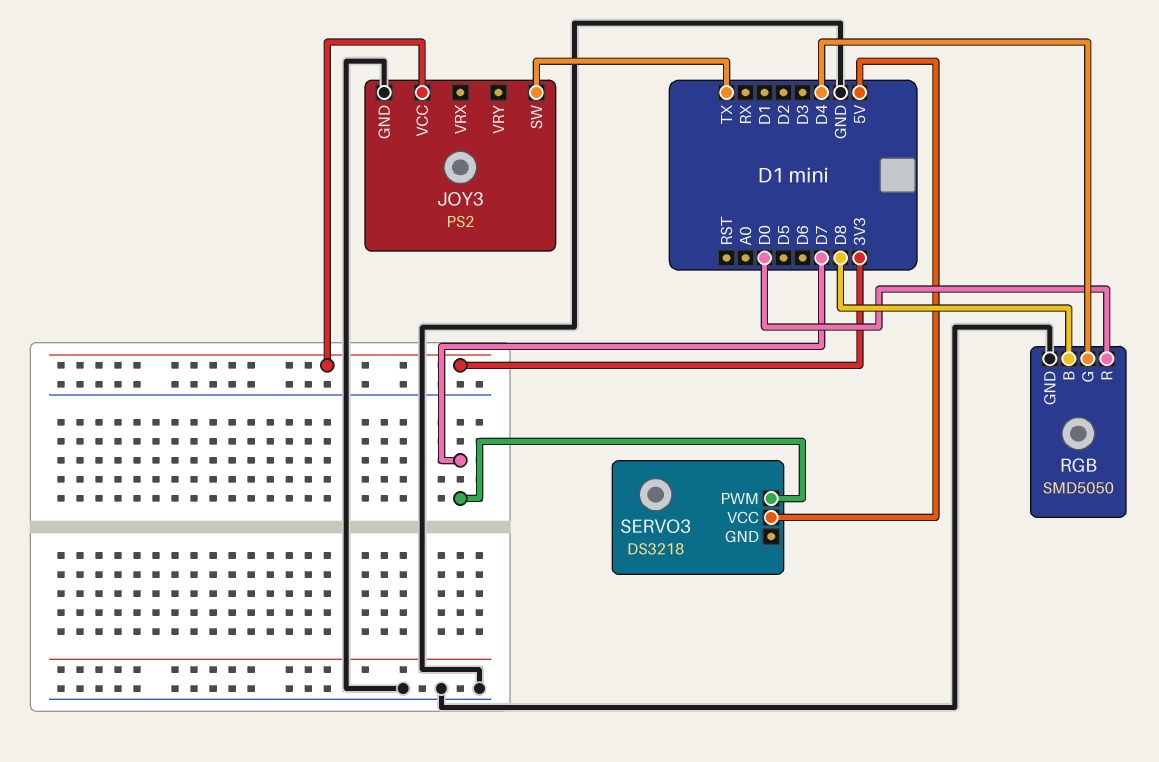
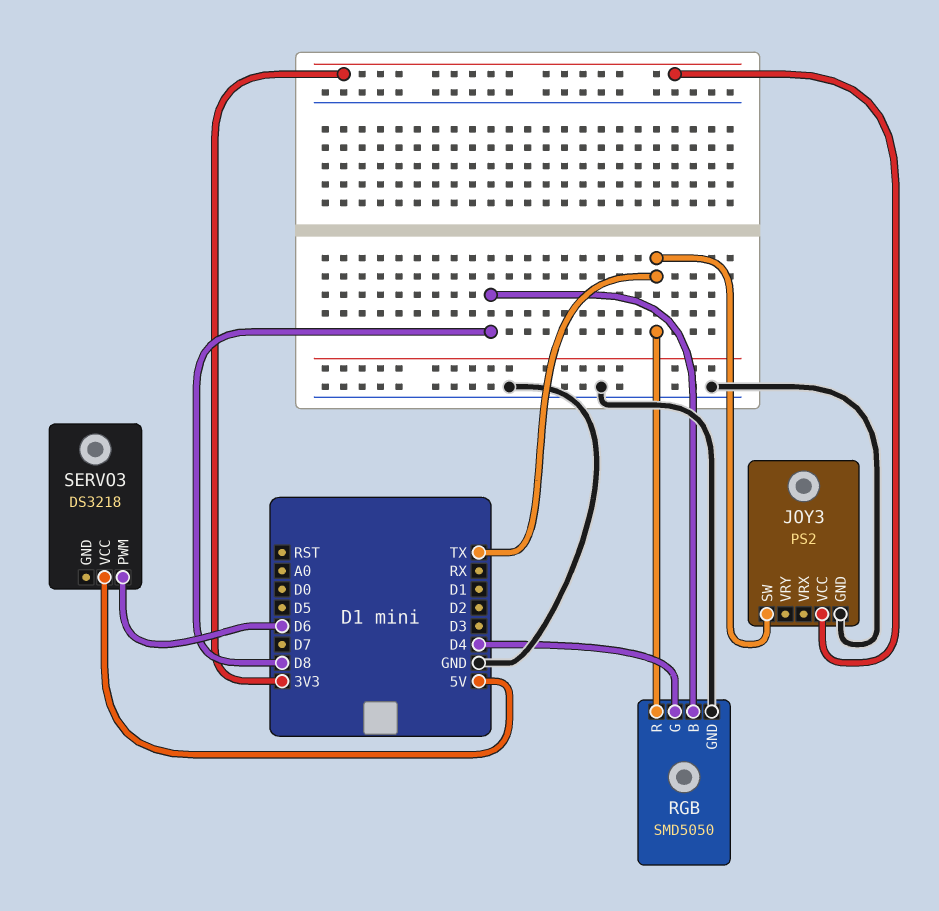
RGB pin R: D0 -> TX
SERVO3 pin PWM: D7 -> D6

